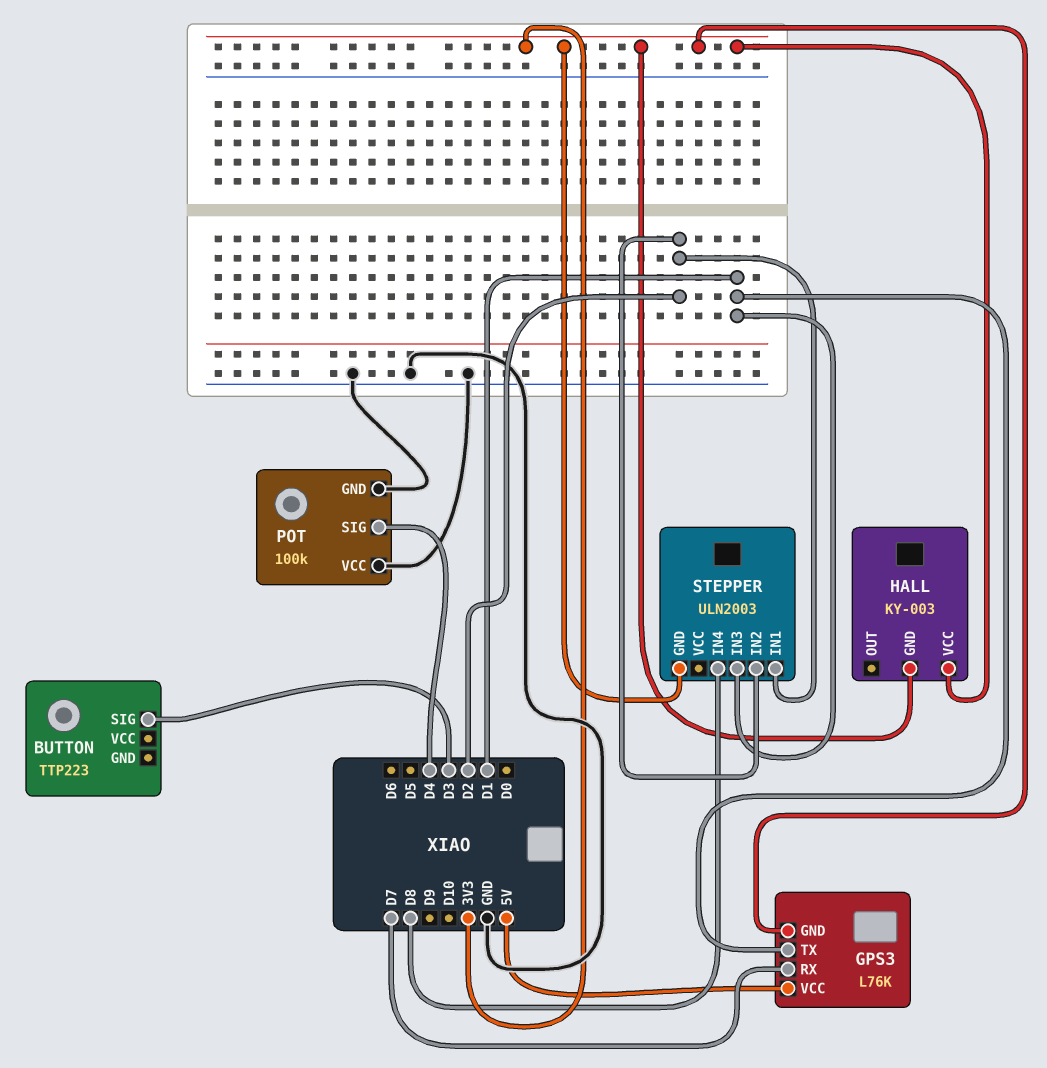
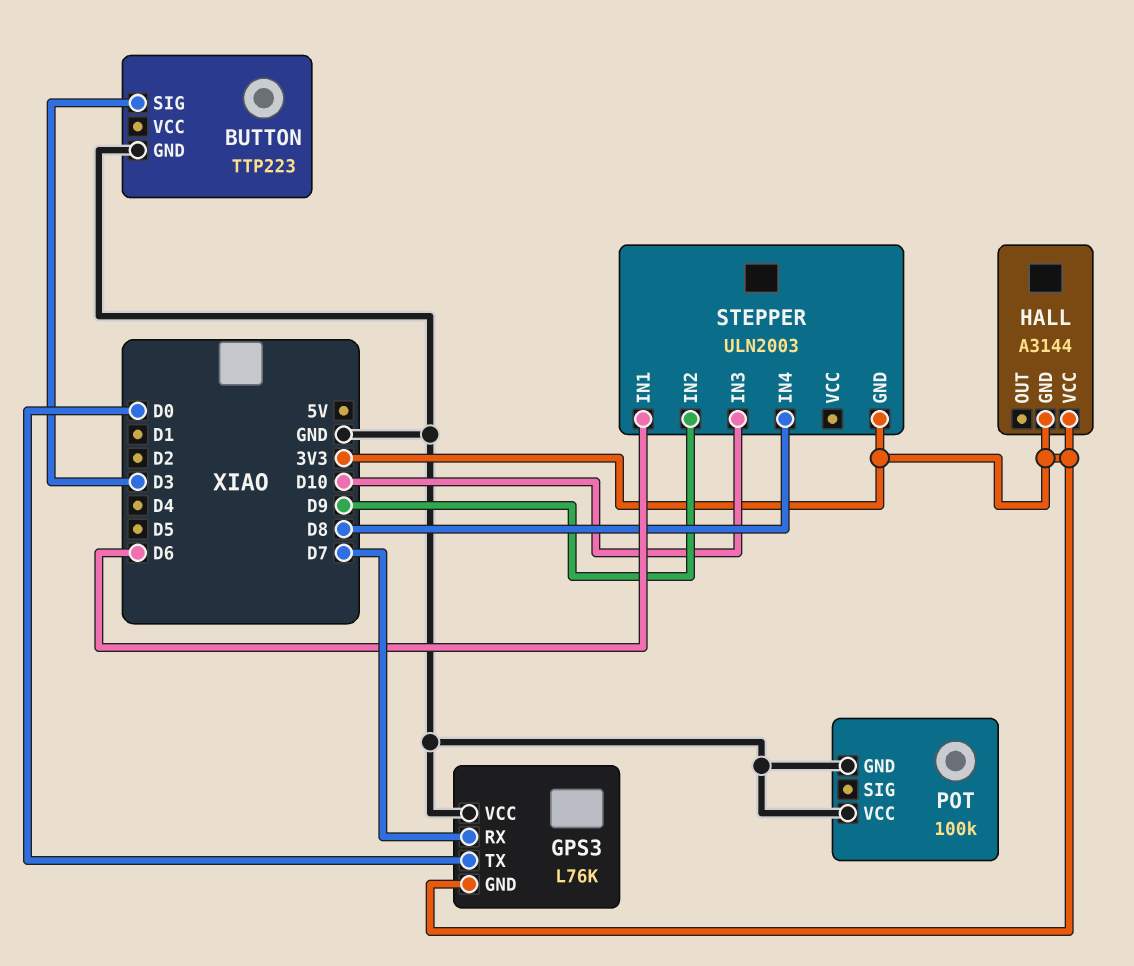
BUTTON pin GND: none -> GND
GPS3 pin TX: D1 -> D0
GPS3 pin VCC: 5V -> GND
HALL: KY-003 -> A3144
POT pin SIG: D4 -> none
STEPPER pin IN1: D2 -> D6
STEPPER pin IN2: D2 -> D9
STEPPER pin IN3: D1 -> D10

